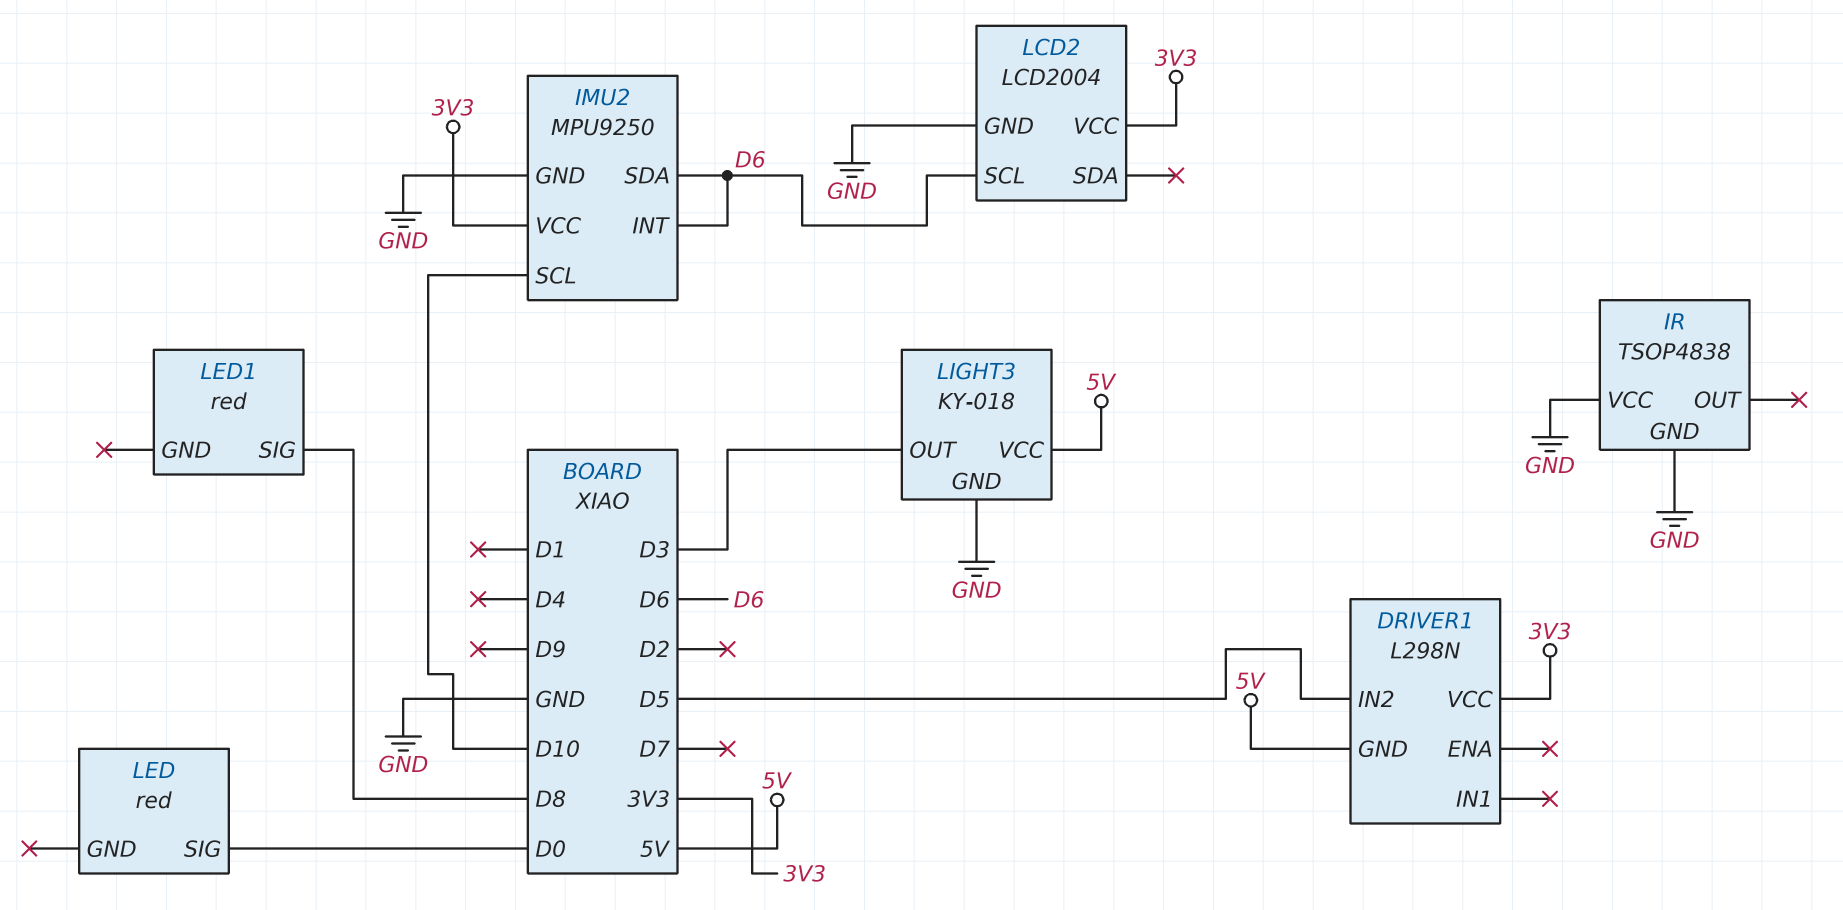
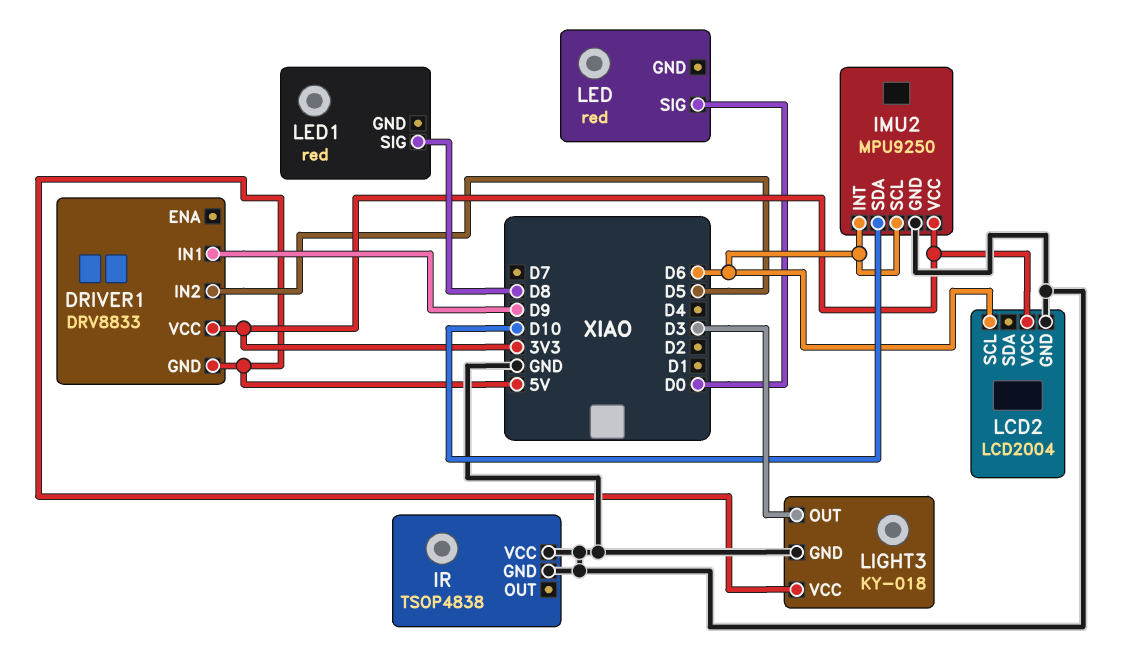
DRIVER1: L298N -> DRV8833
DRIVER1 pin IN1: none -> D9
IMU2 pin SCL: D10 -> D6
IMU2 pin SDA: D6 -> D10

